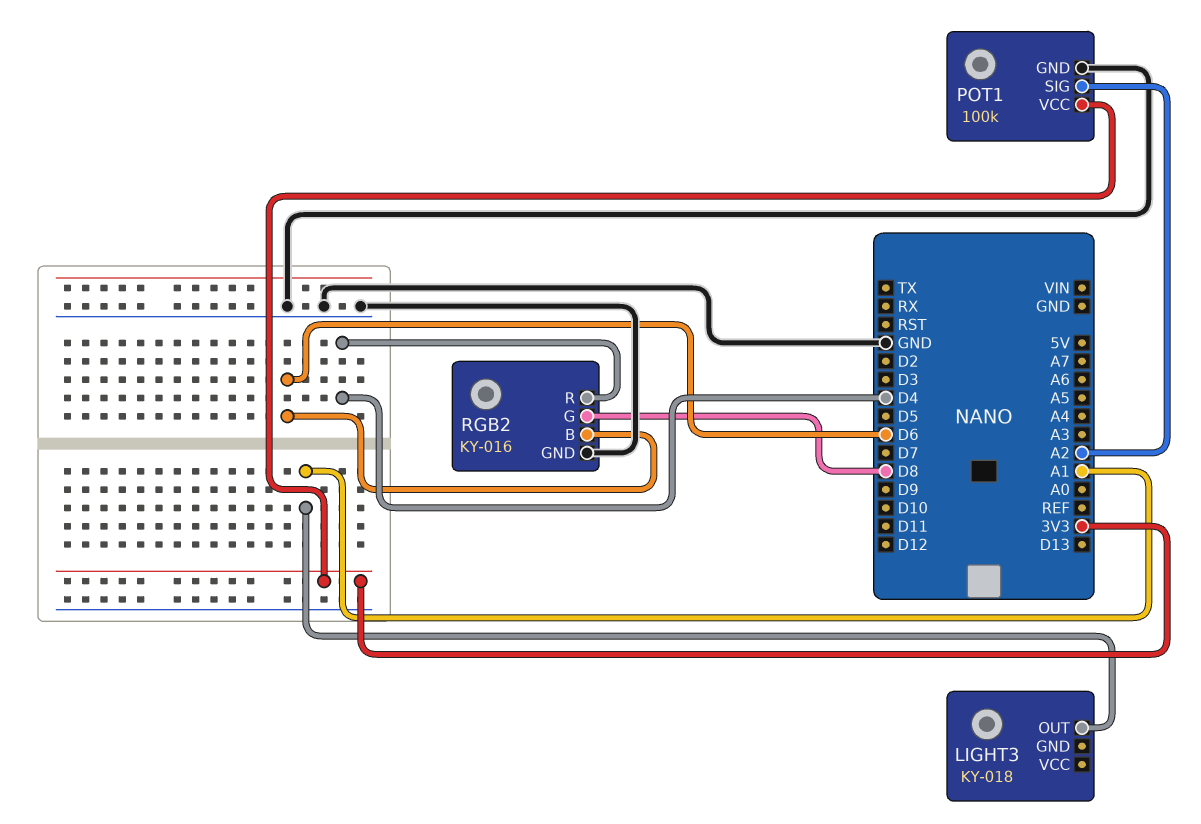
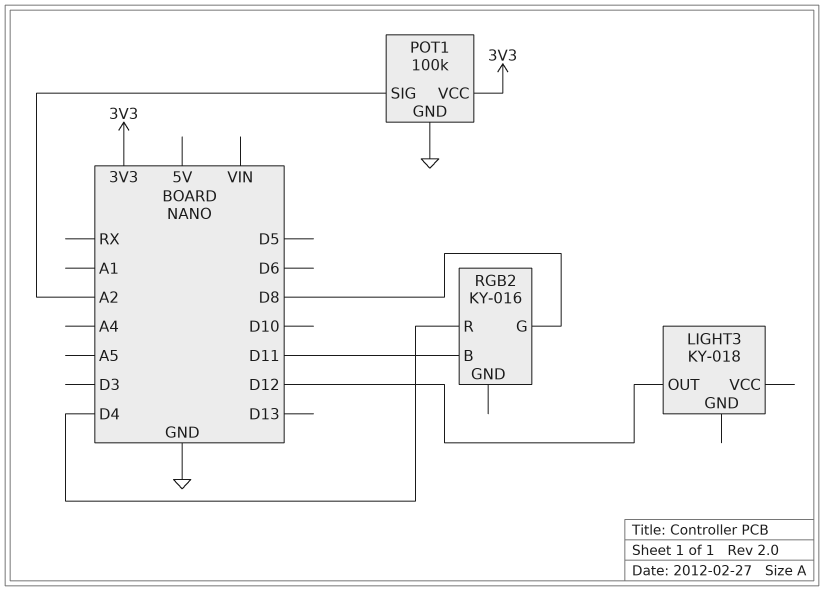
LIGHT3 pin OUT: A1 -> D12
RGB2 pin B: D6 -> D11
RGB2 pin GND: GND -> none

